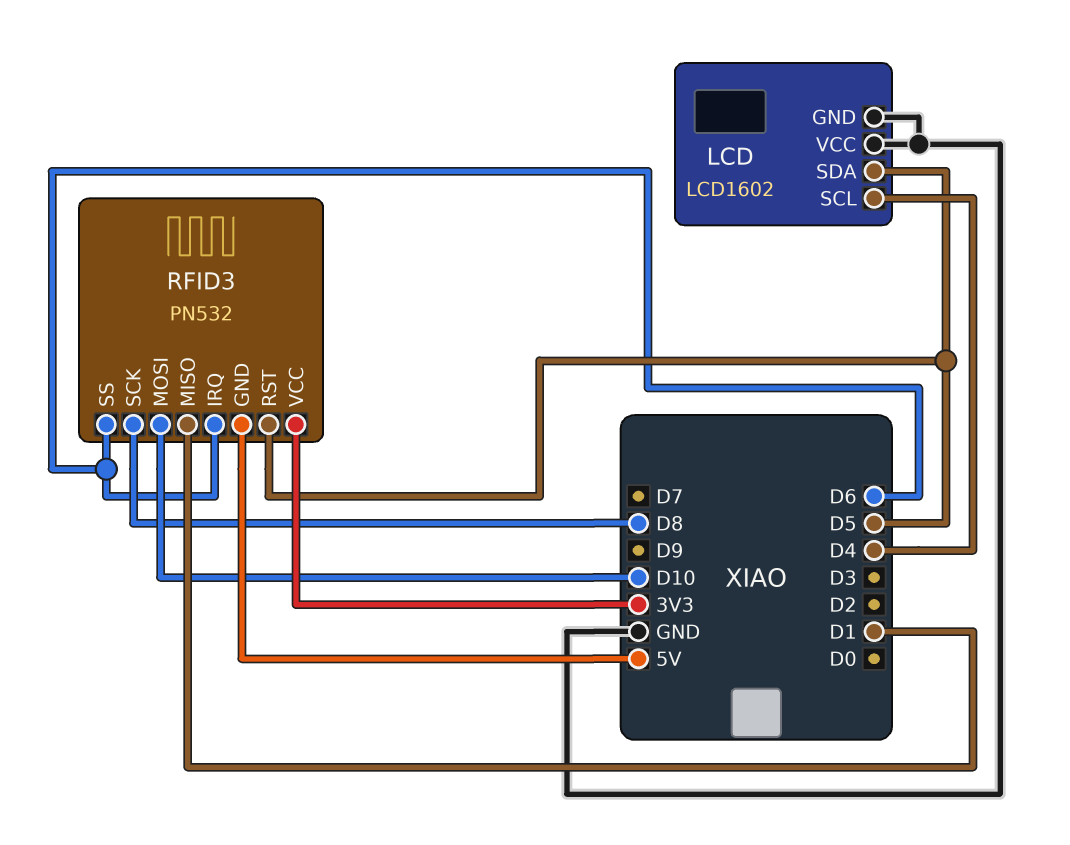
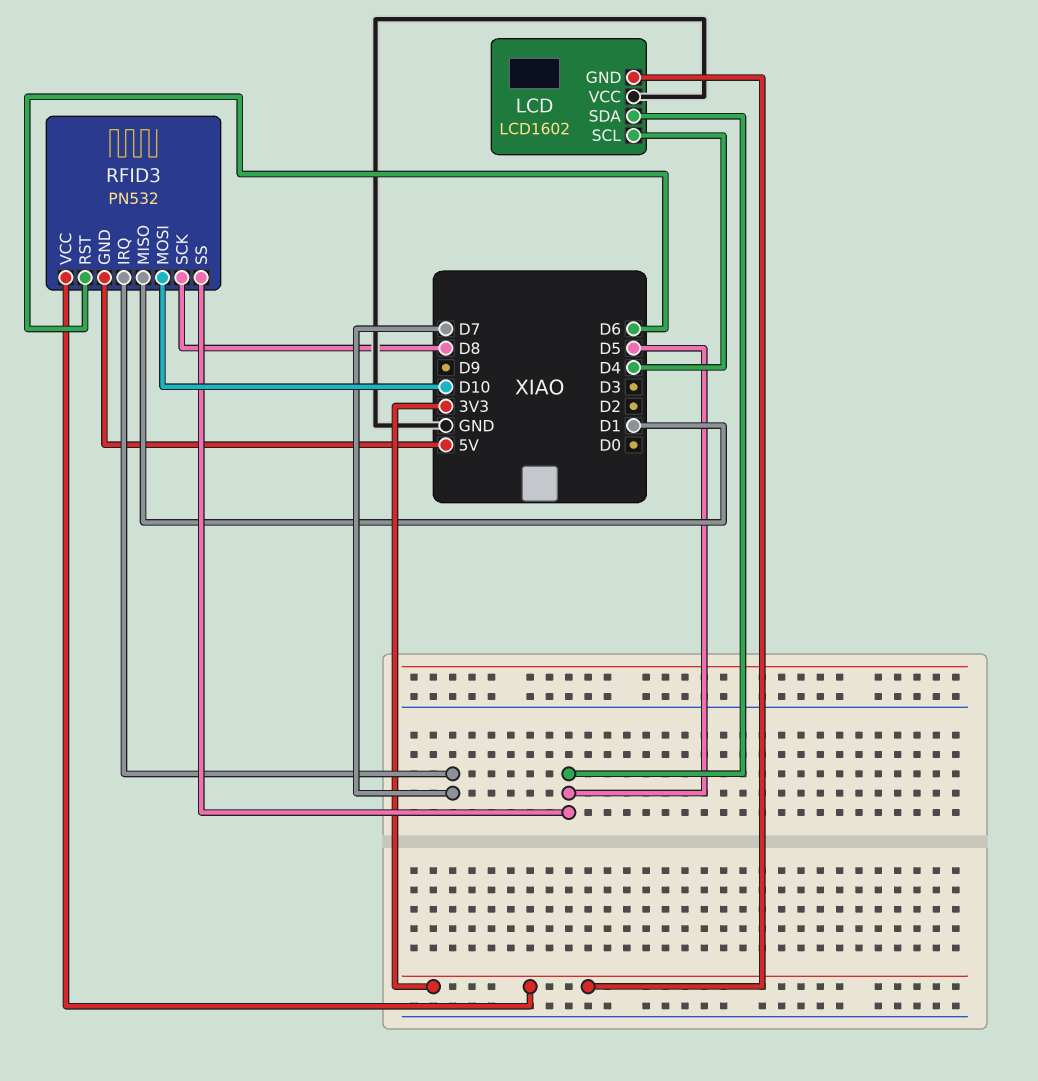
LCD pin GND: GND -> 3V3
RFID3 pin IRQ: D6 -> D7
RFID3 pin RST: D5 -> D6
RFID3 pin SS: D6 -> D5

